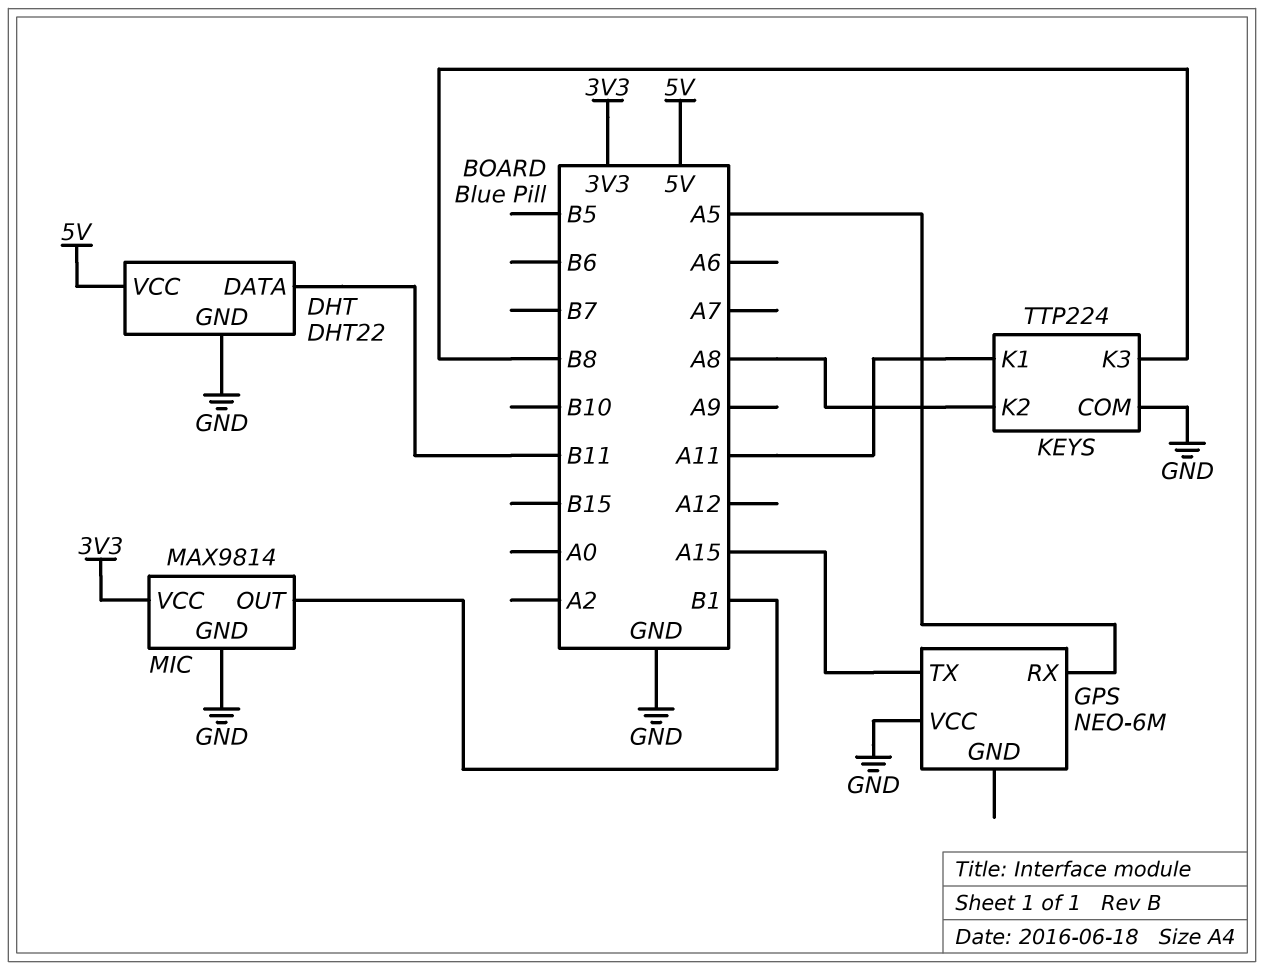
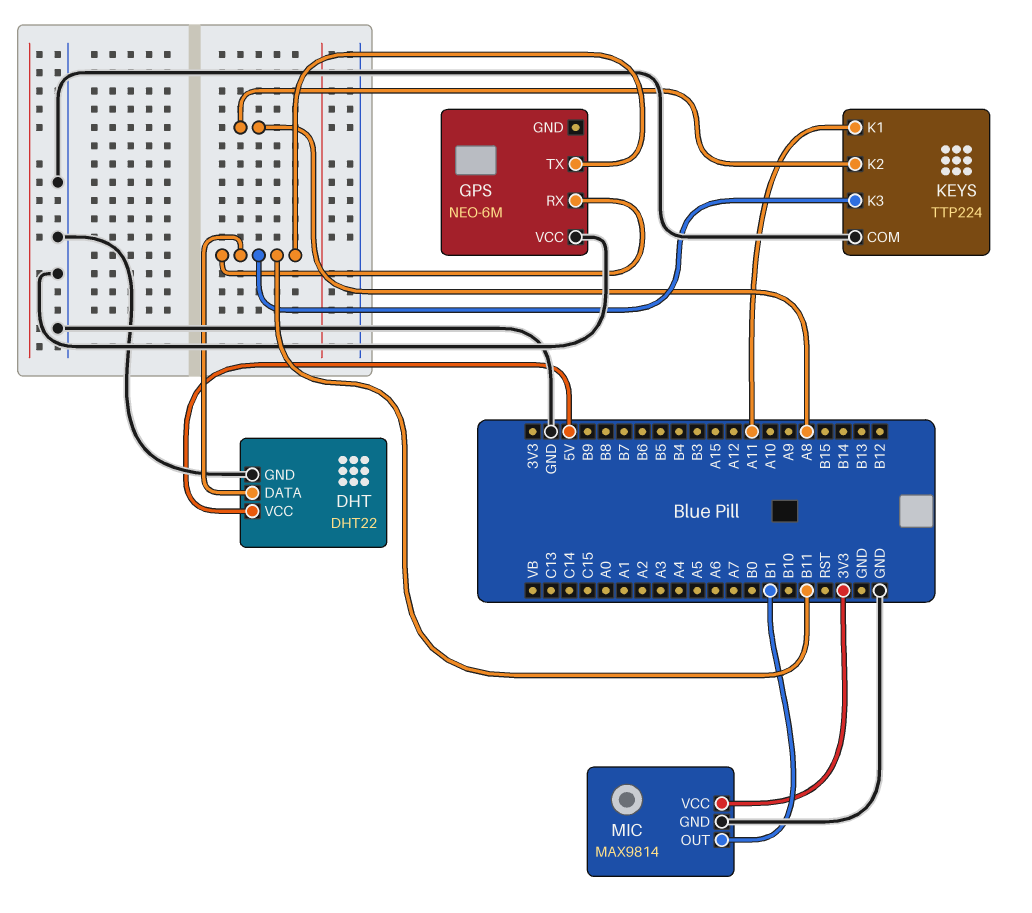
GPS pin RX: A5 -> B11
GPS pin TX: A15 -> B11
KEYS pin K3: B8 -> B11

